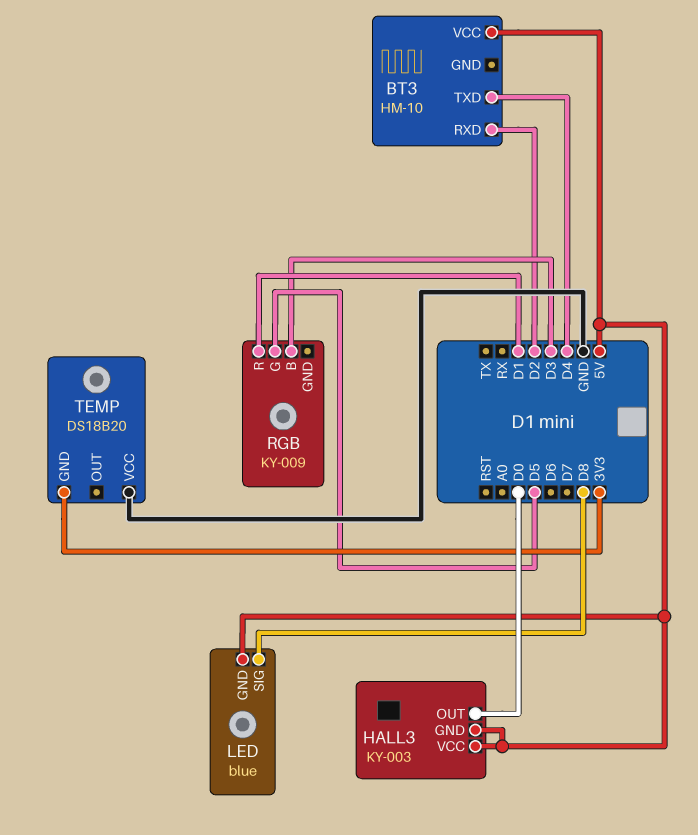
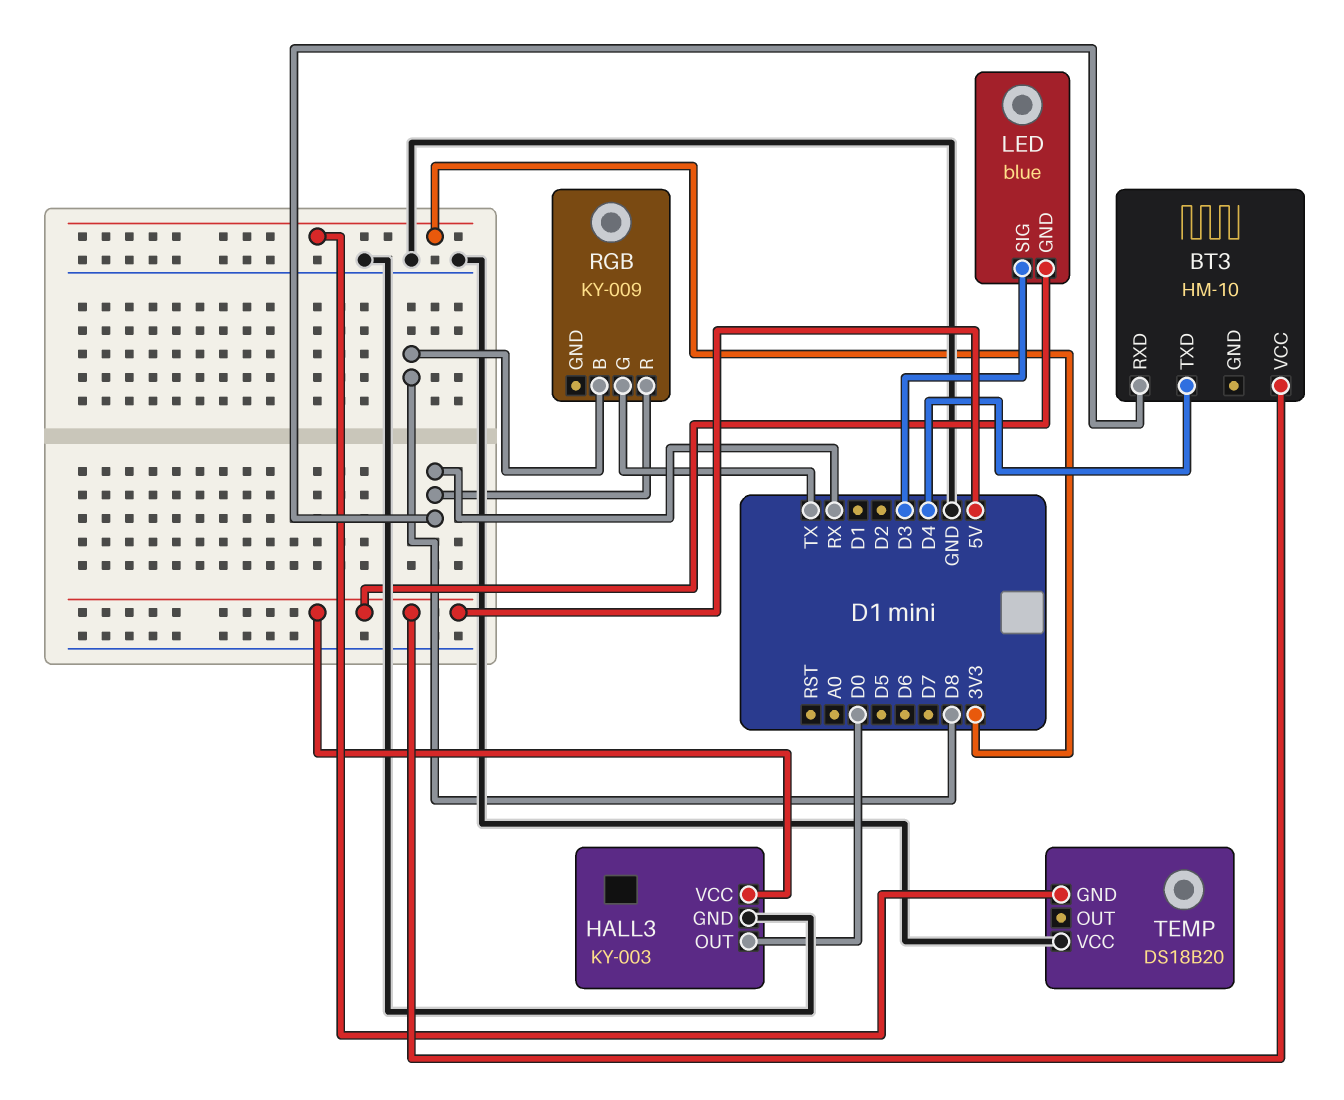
BT3 pin RXD: D2 -> RX
HALL3 pin GND: 5V -> GND
LED pin SIG: D8 -> D3
RGB pin B: D3 -> D8
RGB pin G: D5 -> TX
RGB pin R: D1 -> RX

